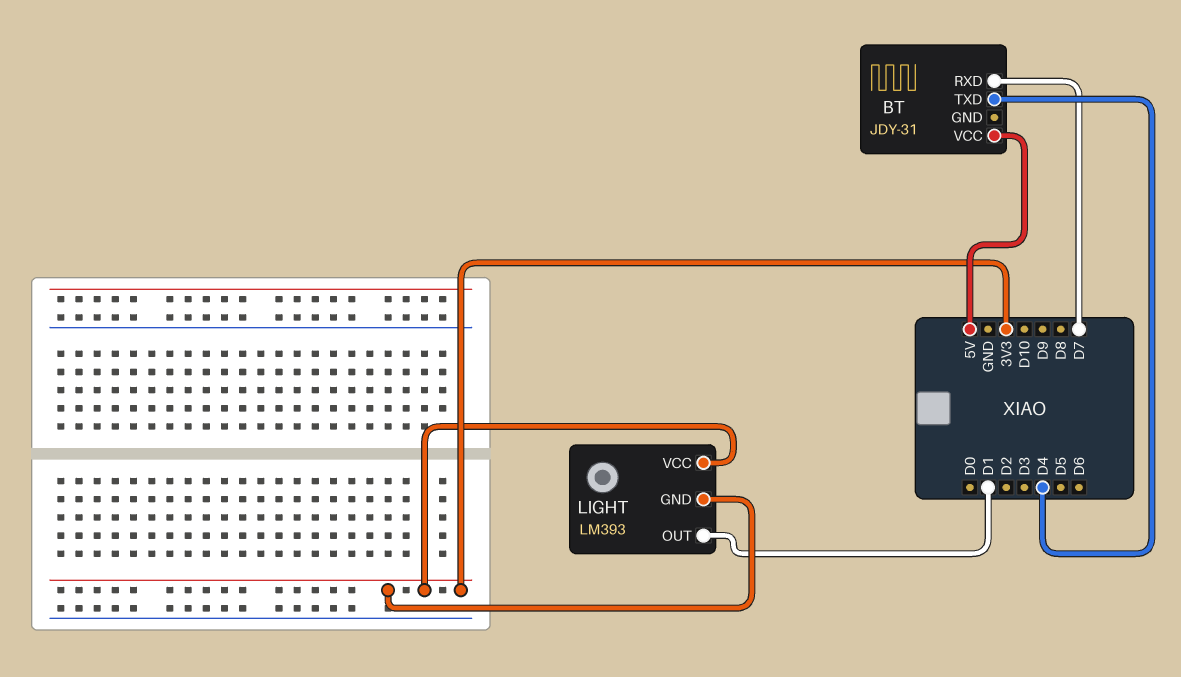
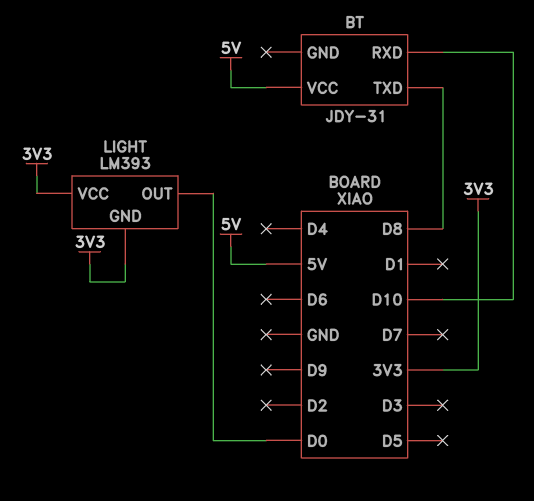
BT pin RXD: D7 -> D10
BT pin TXD: D4 -> D8
LIGHT pin OUT: D1 -> D0

